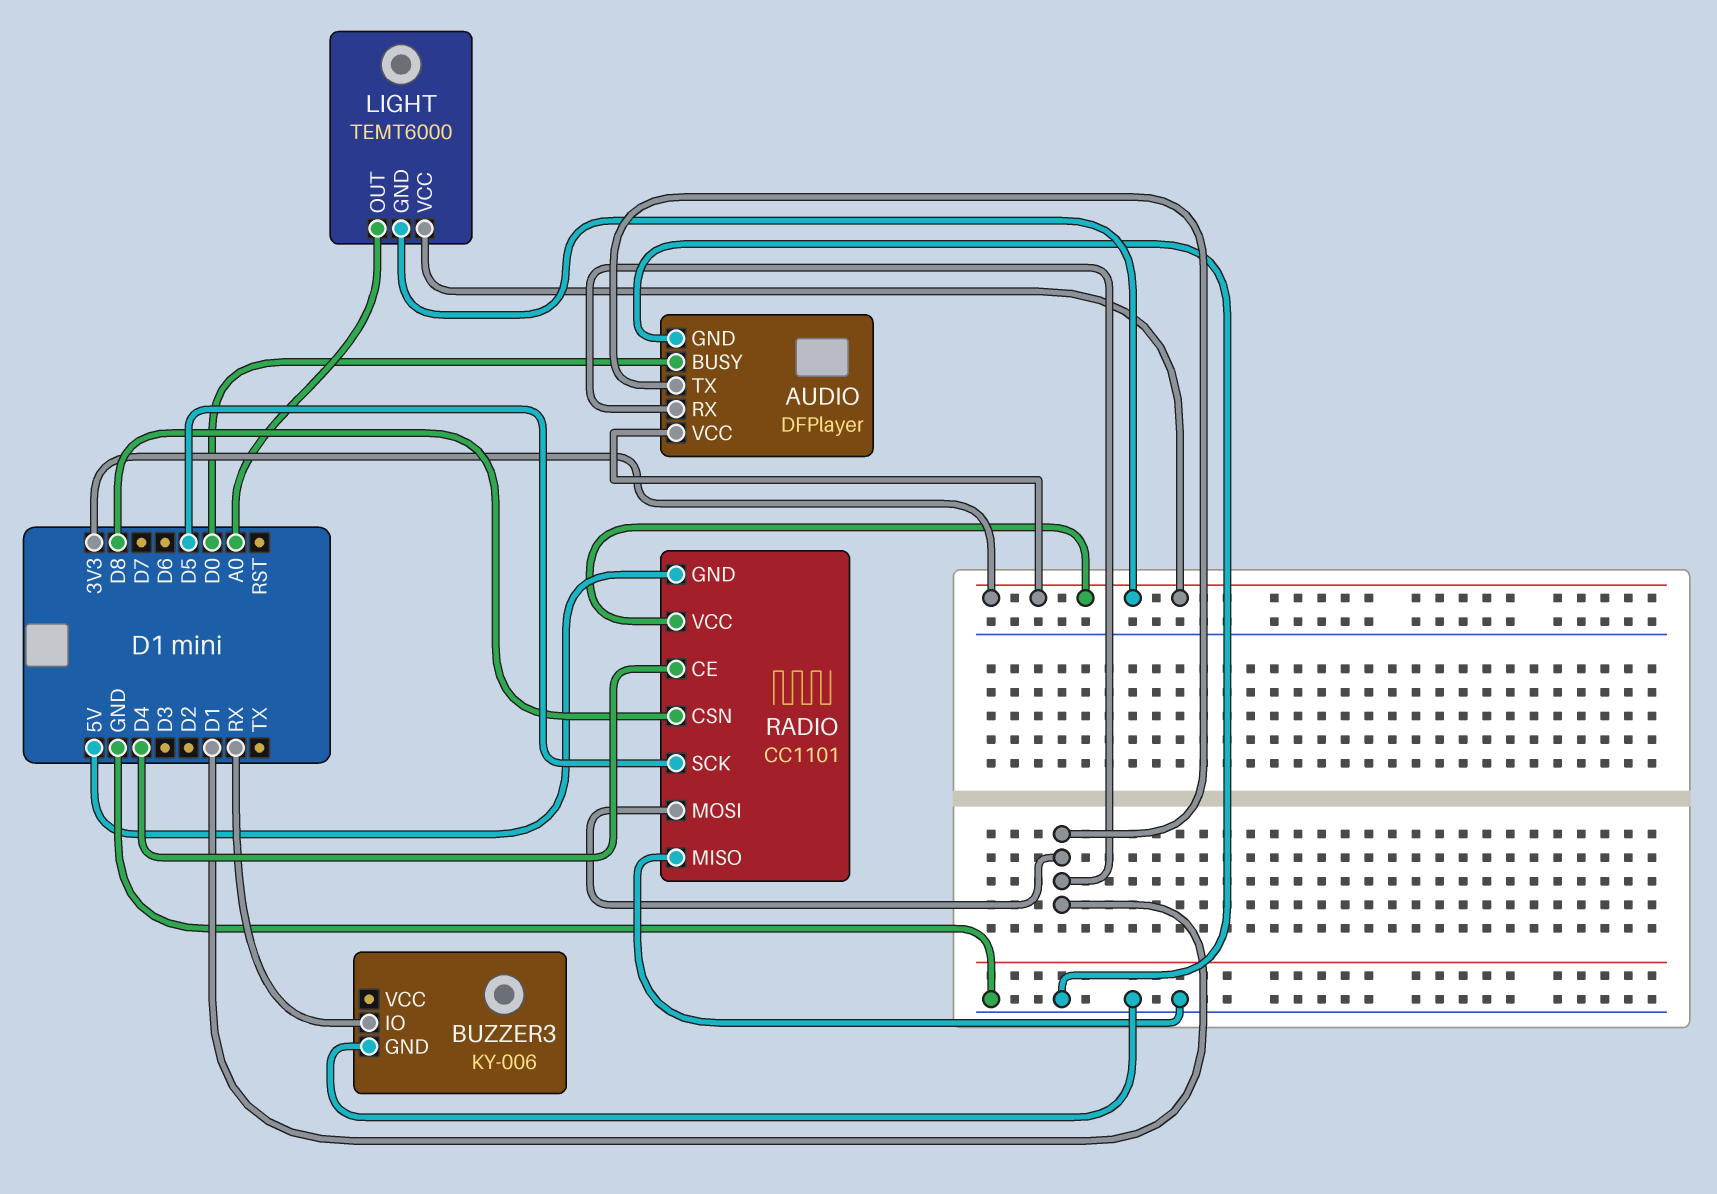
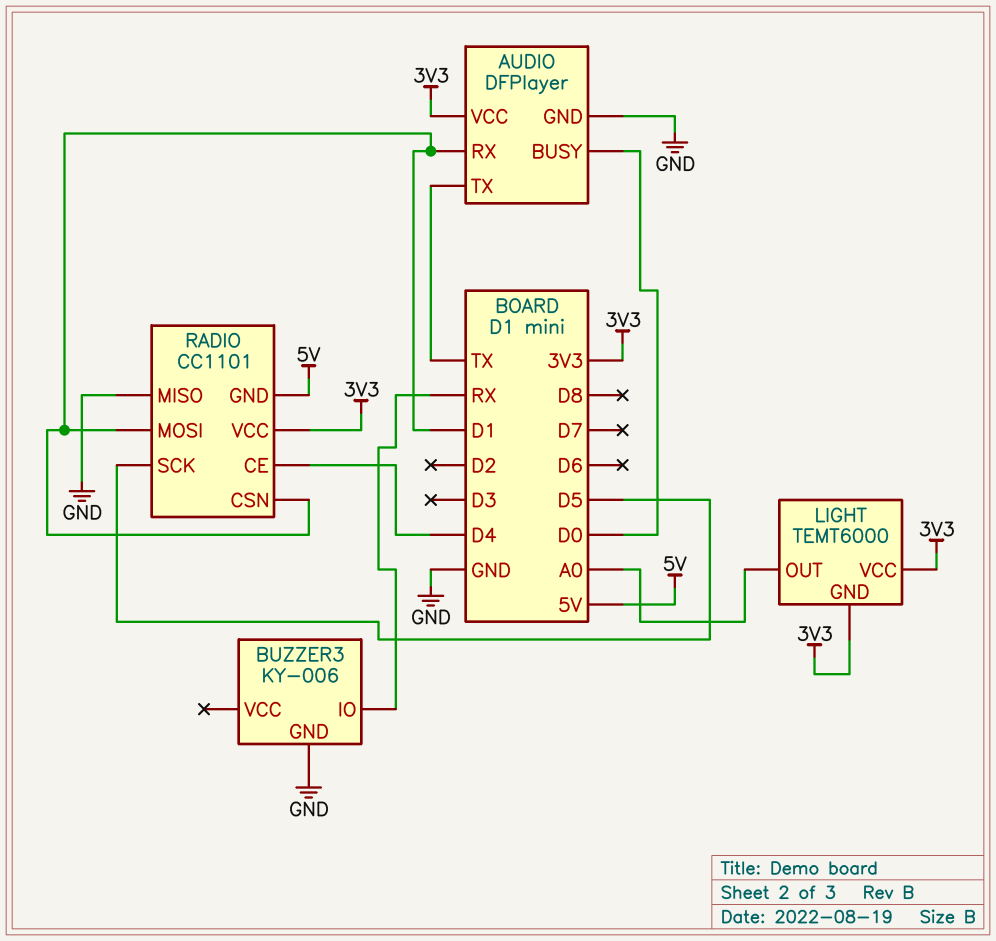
AUDIO pin TX: D1 -> TX
RADIO pin CSN: D8 -> D1

